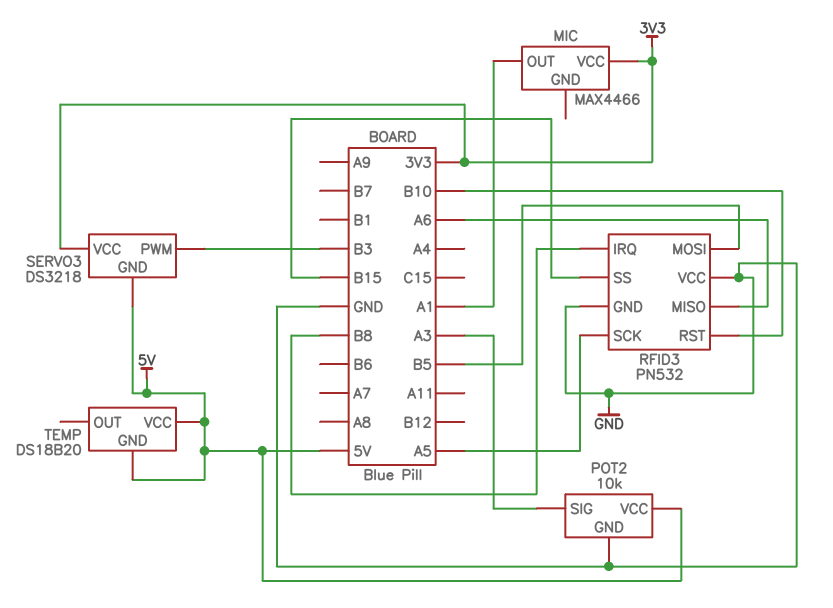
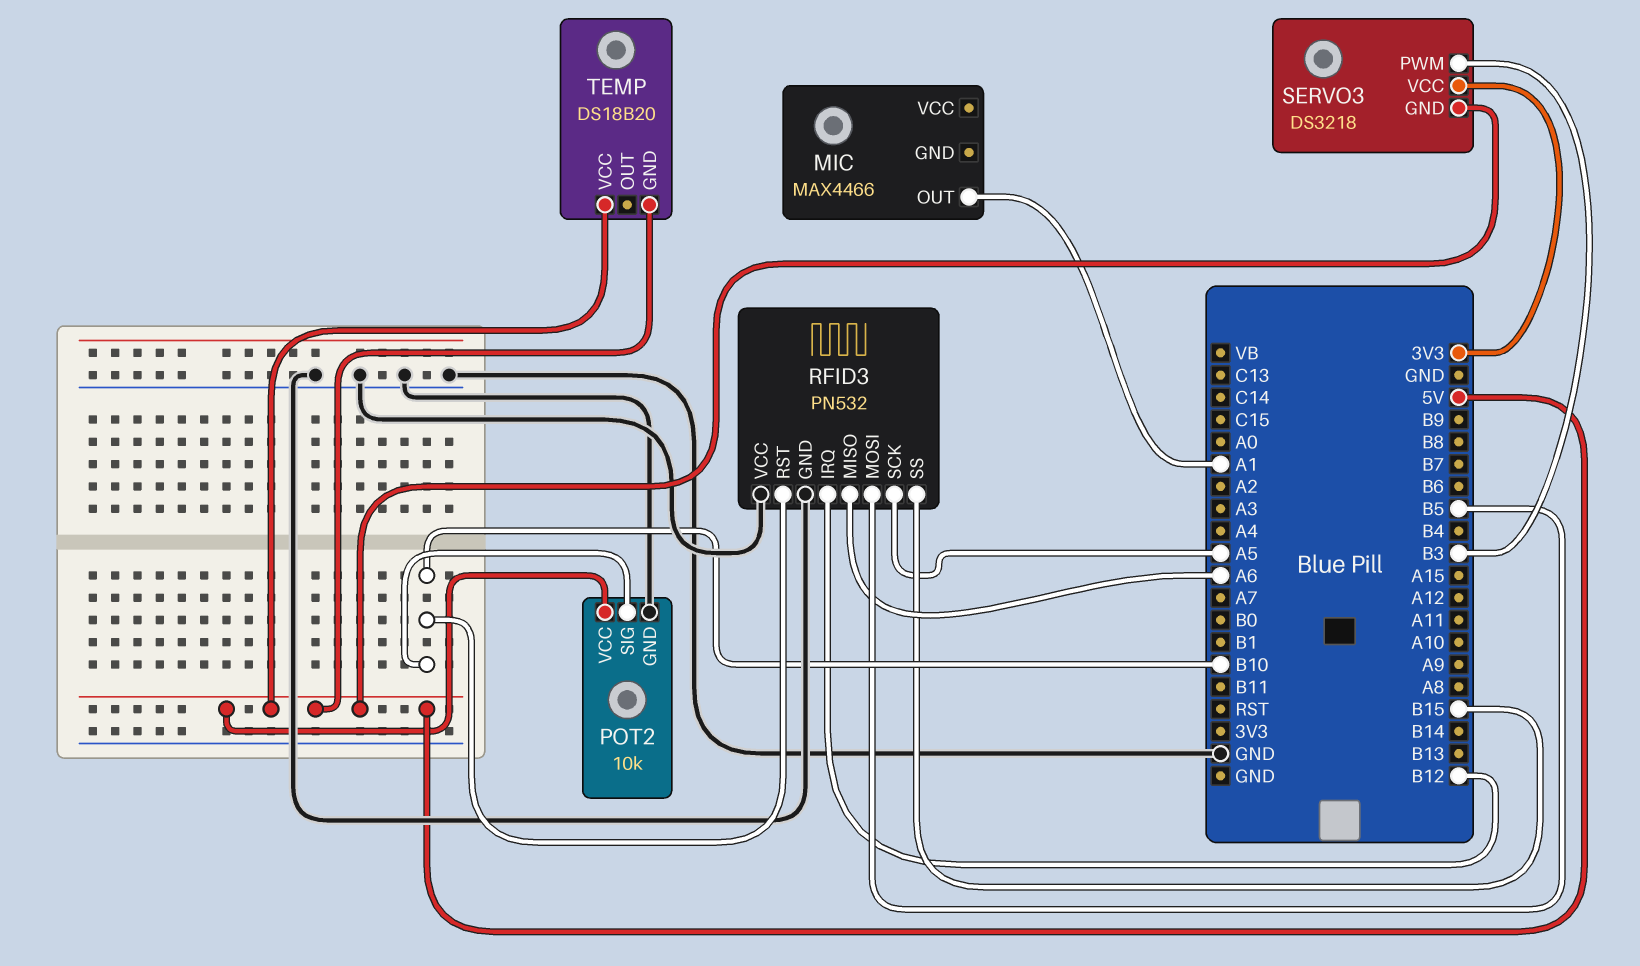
MIC pin VCC: 3V3 -> none
POT2 pin SIG: A3 -> B10
RFID3 pin IRQ: B8 -> B12

